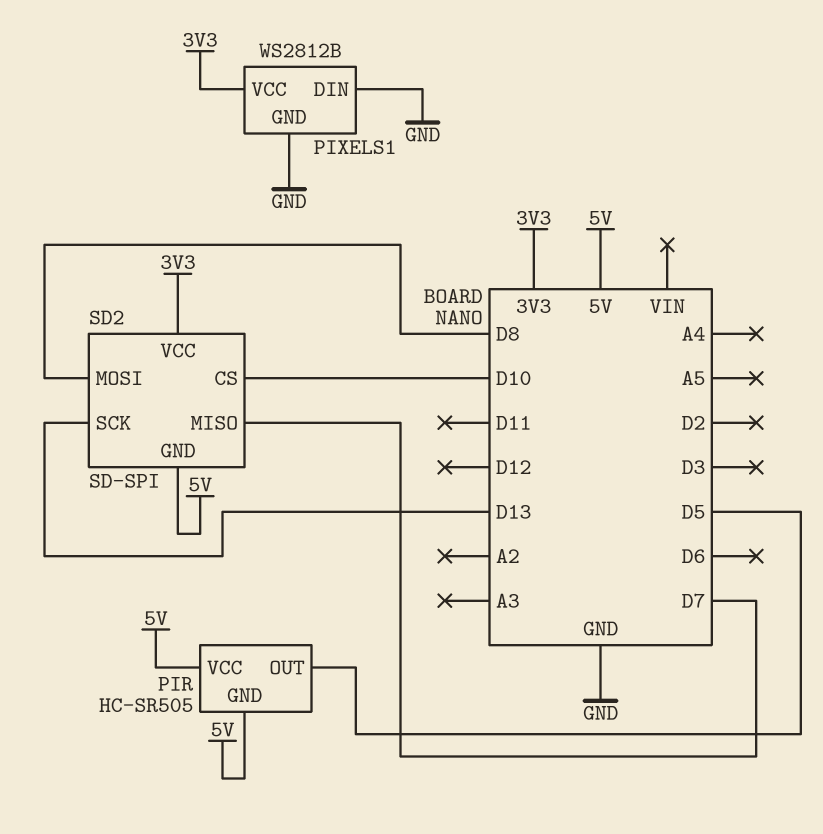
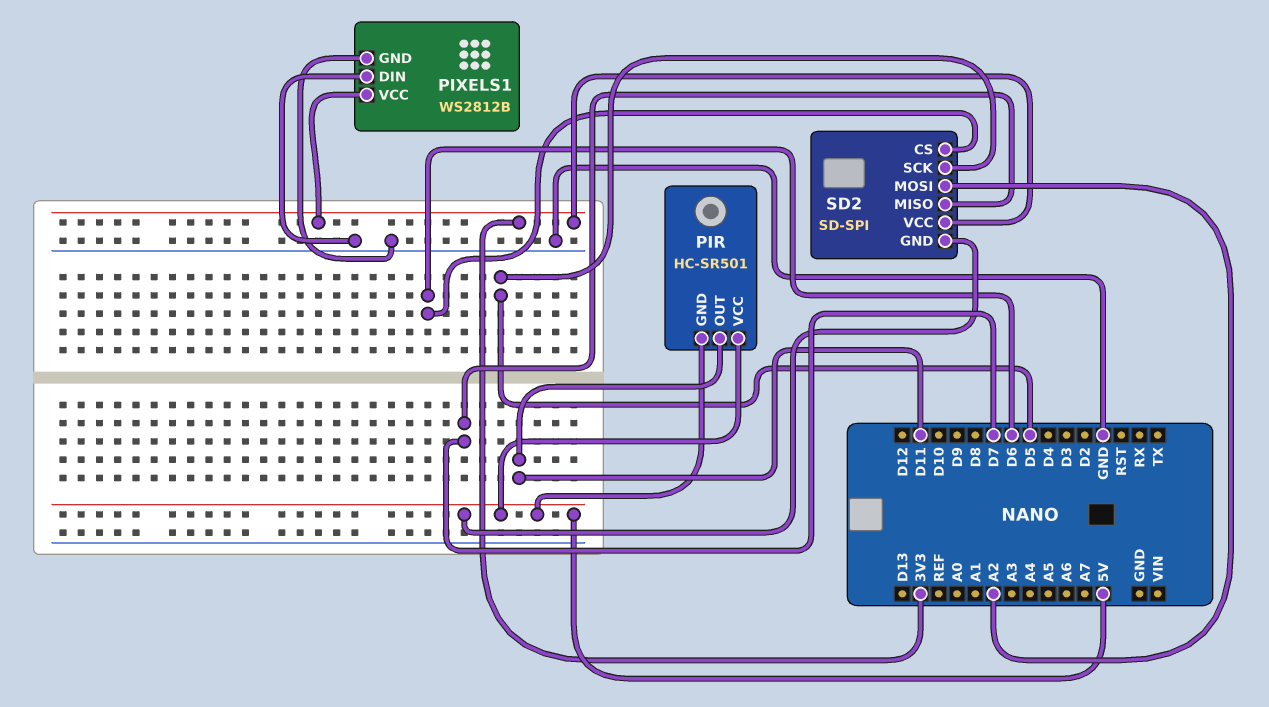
PIR: HC-SR505 -> HC-SR501
PIR pin OUT: D5 -> D11
SD2 pin CS: D10 -> D6
SD2 pin MOSI: D8 -> A2
SD2 pin SCK: D13 -> D5

